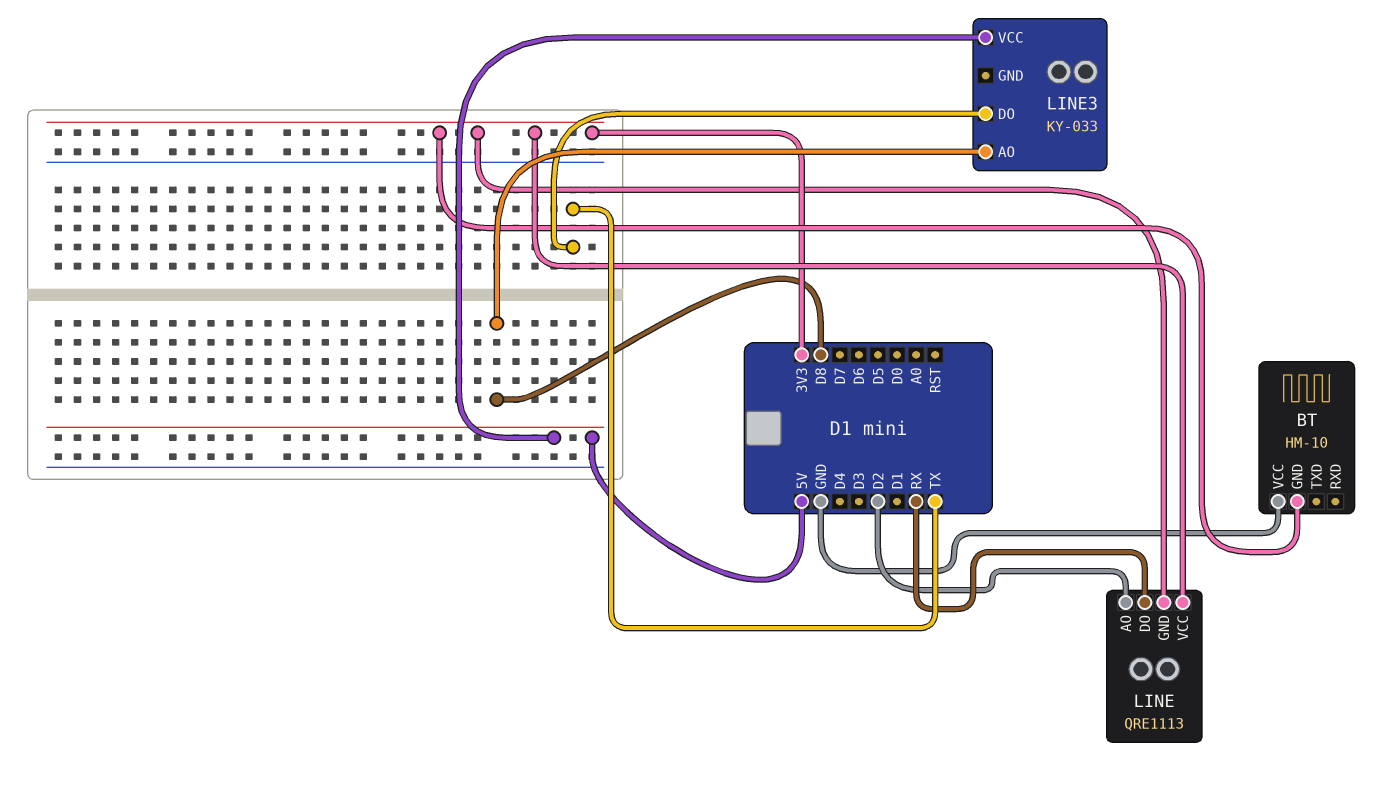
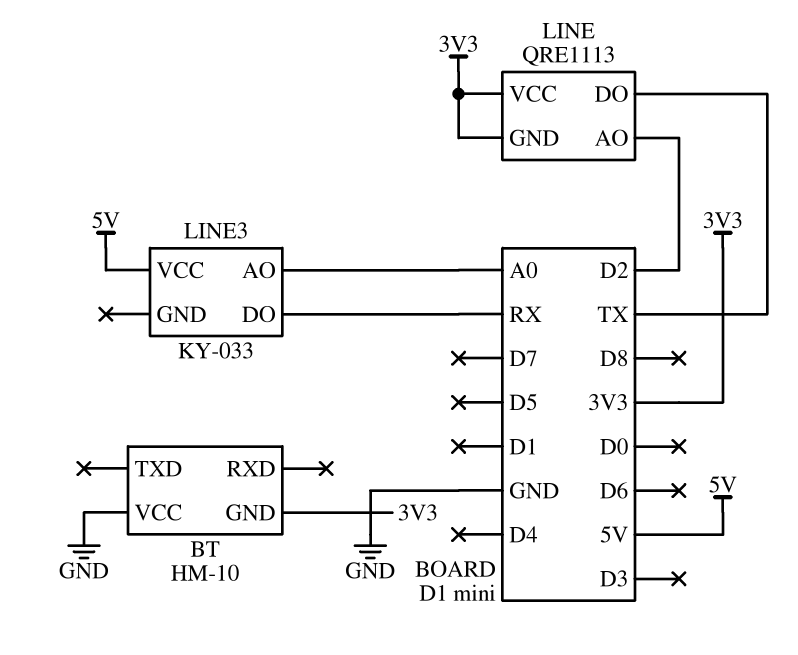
LINE pin DO: RX -> TX
LINE3 pin AO: D8 -> A0
LINE3 pin DO: TX -> RX

